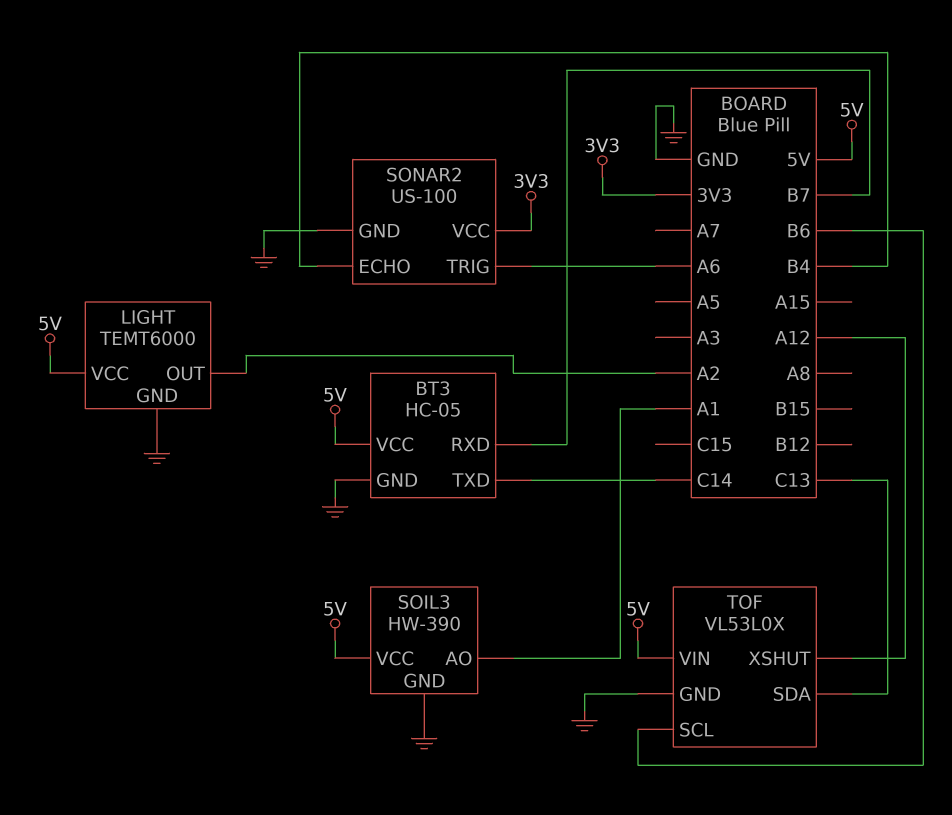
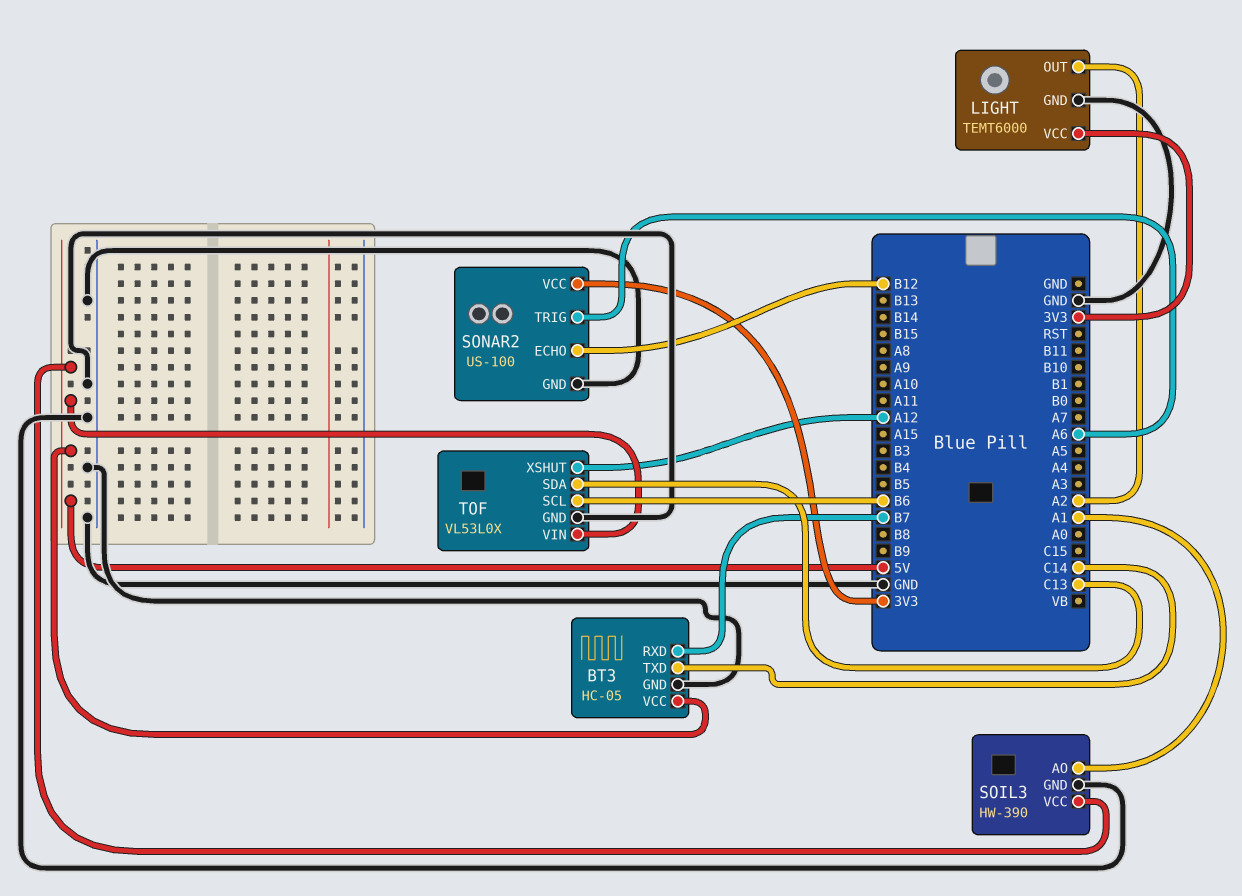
LIGHT pin VCC: 5V -> 3V3
SONAR2 pin ECHO: B4 -> B12

